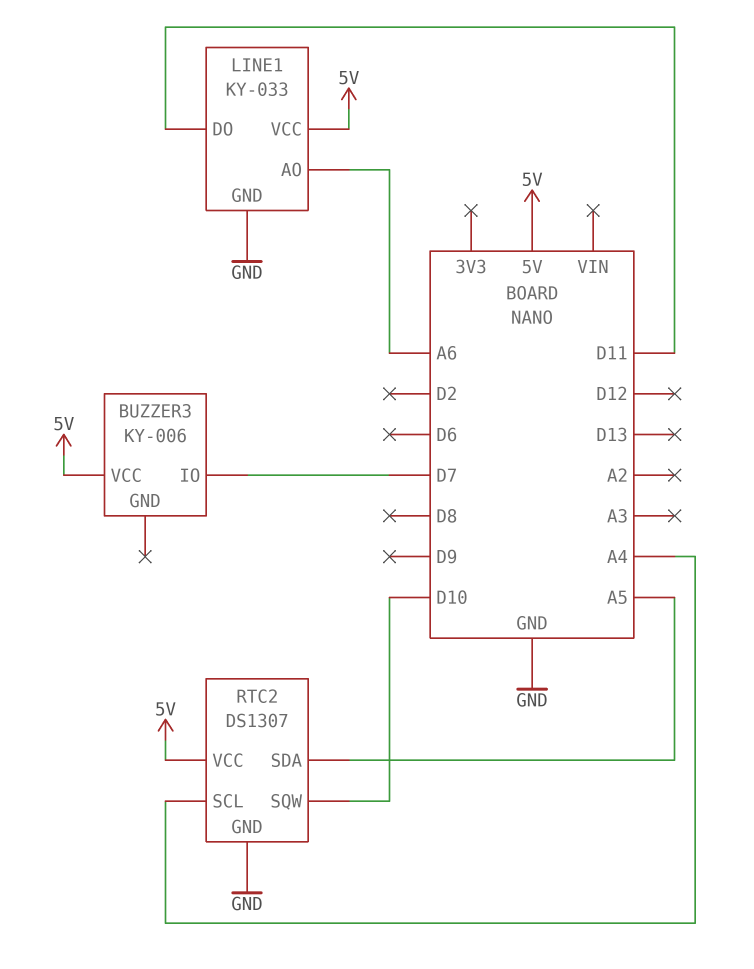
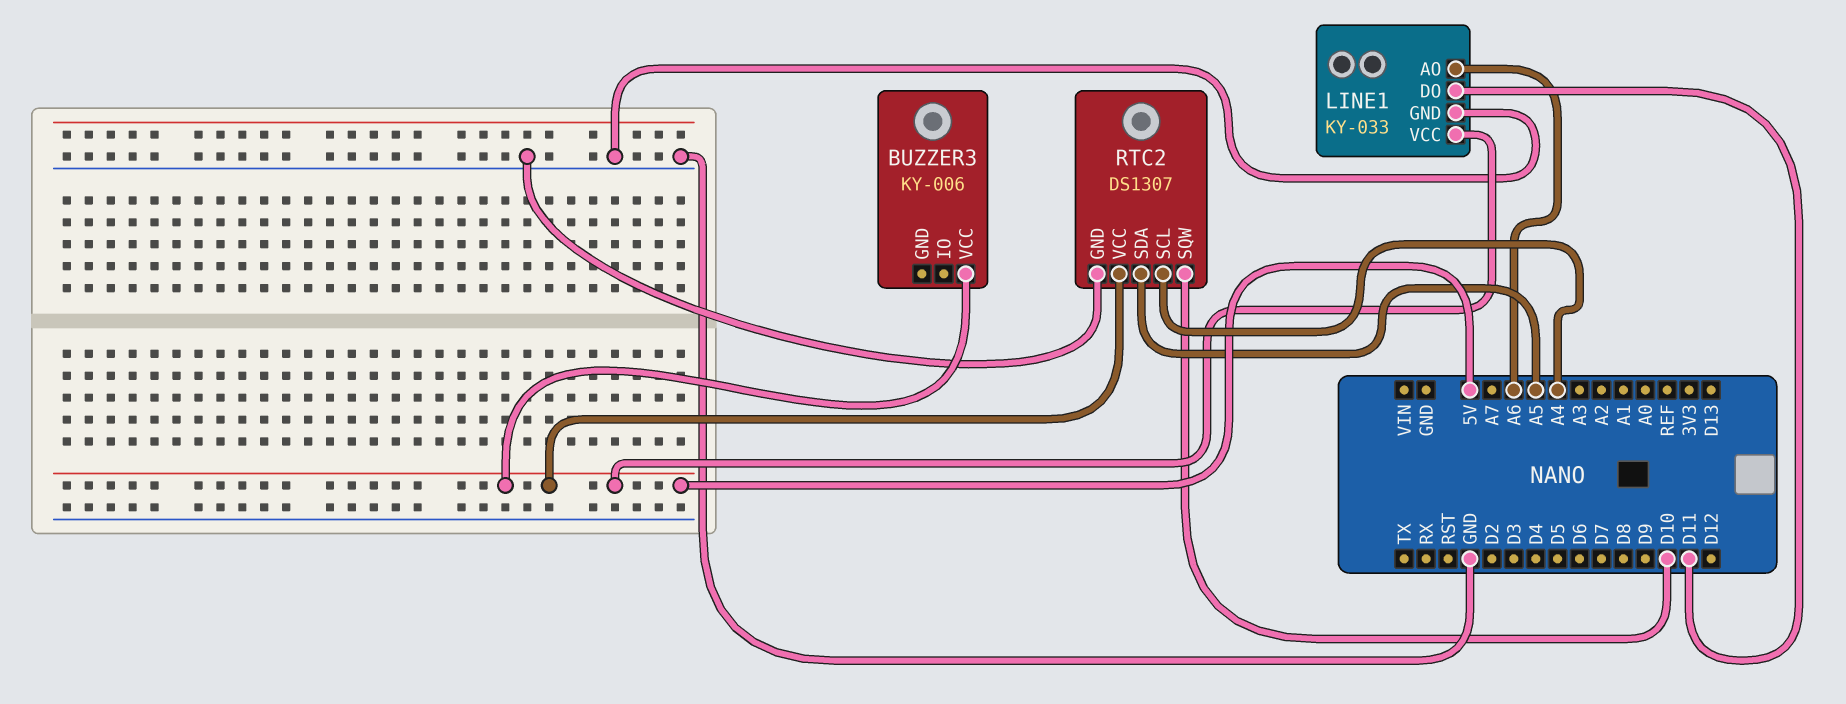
BUZZER3 pin IO: D7 -> none

